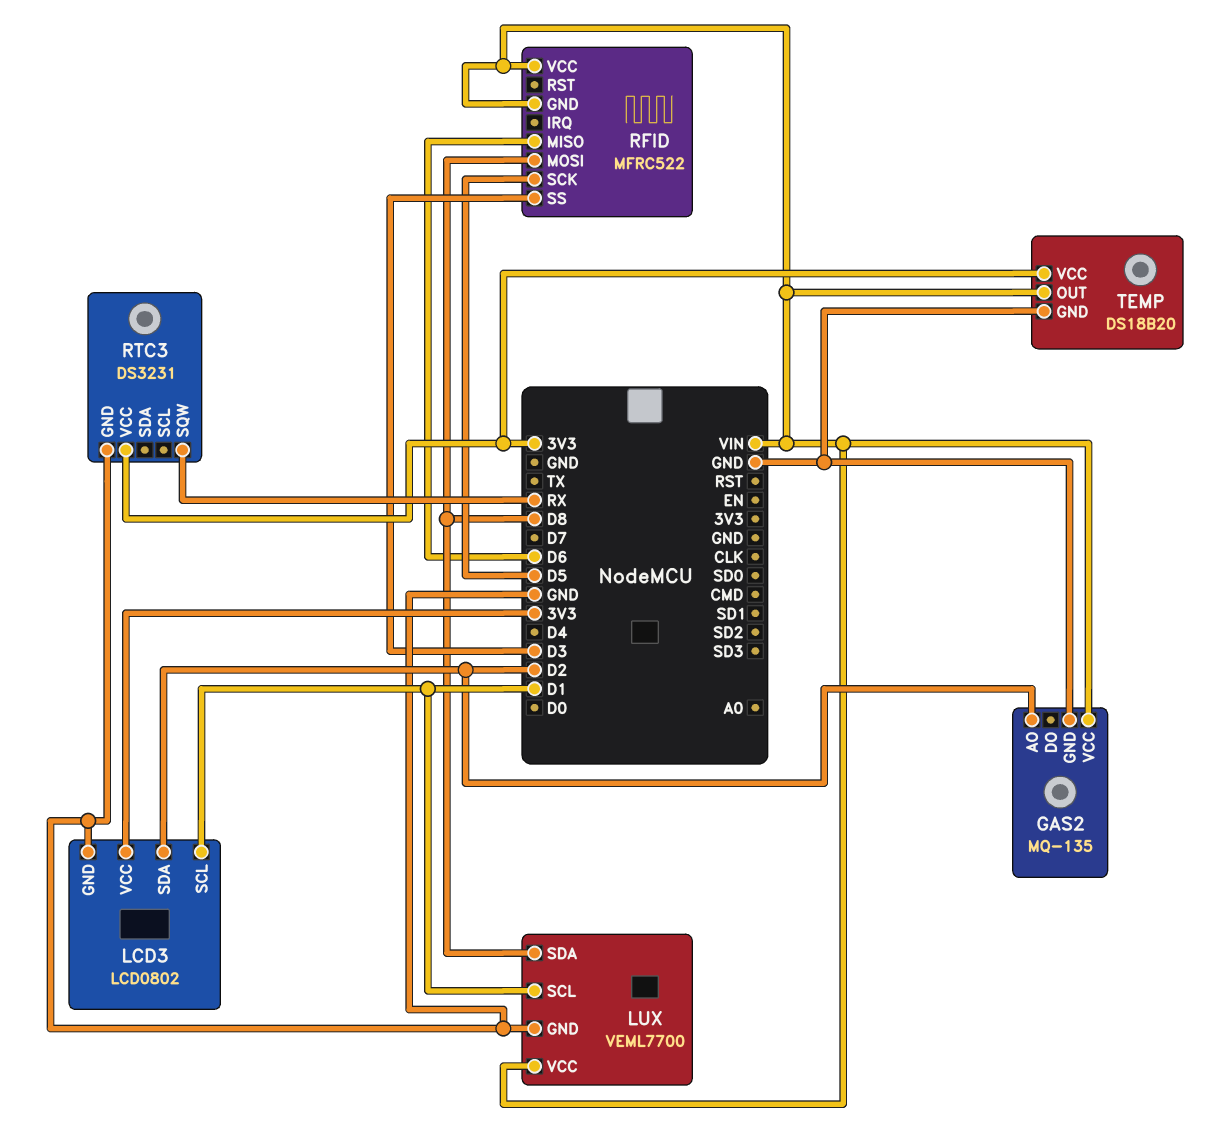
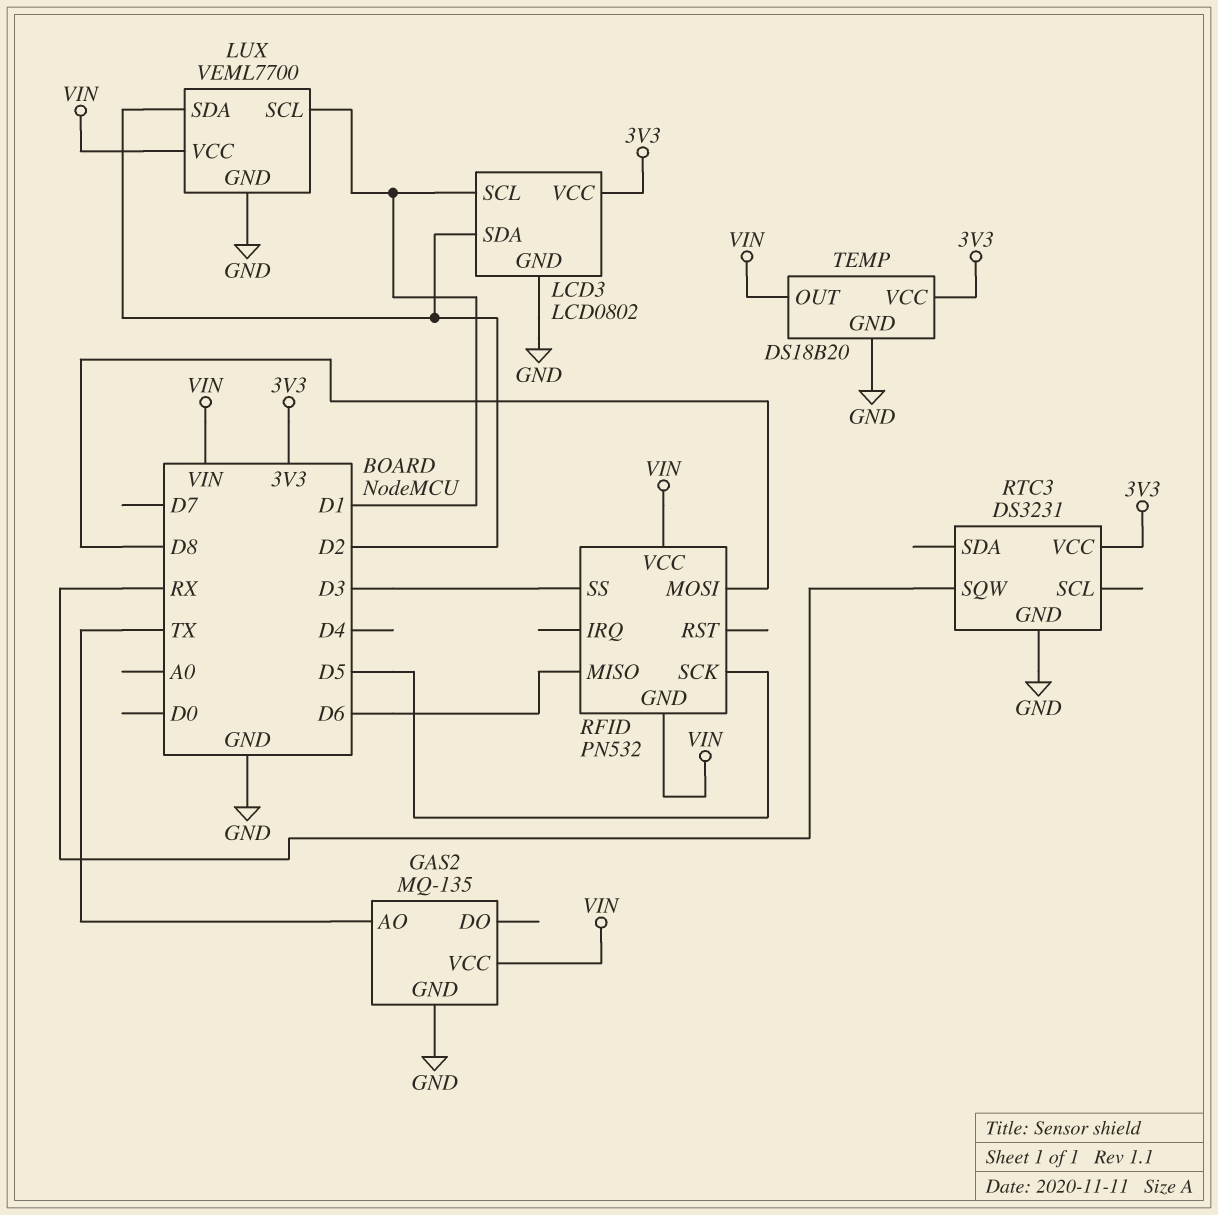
GAS2 pin AO: D2 -> TX
LUX pin SDA: D8 -> D2
RFID: MFRC522 -> PN532

